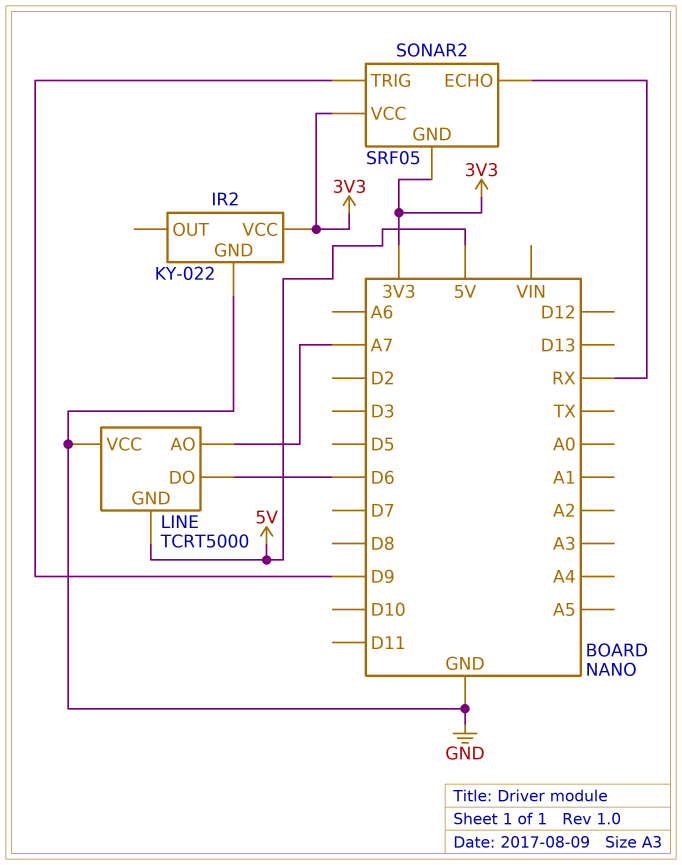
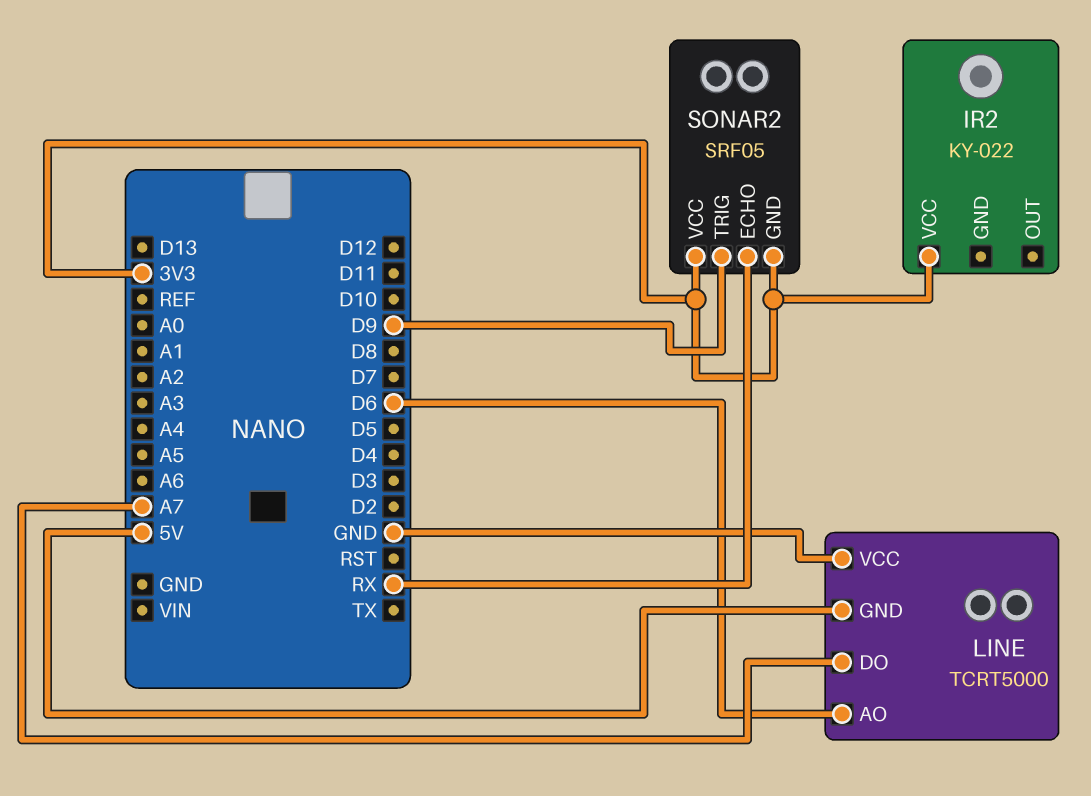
IR2 pin GND: GND -> none
LINE pin AO: A7 -> D6
LINE pin DO: D6 -> A7

